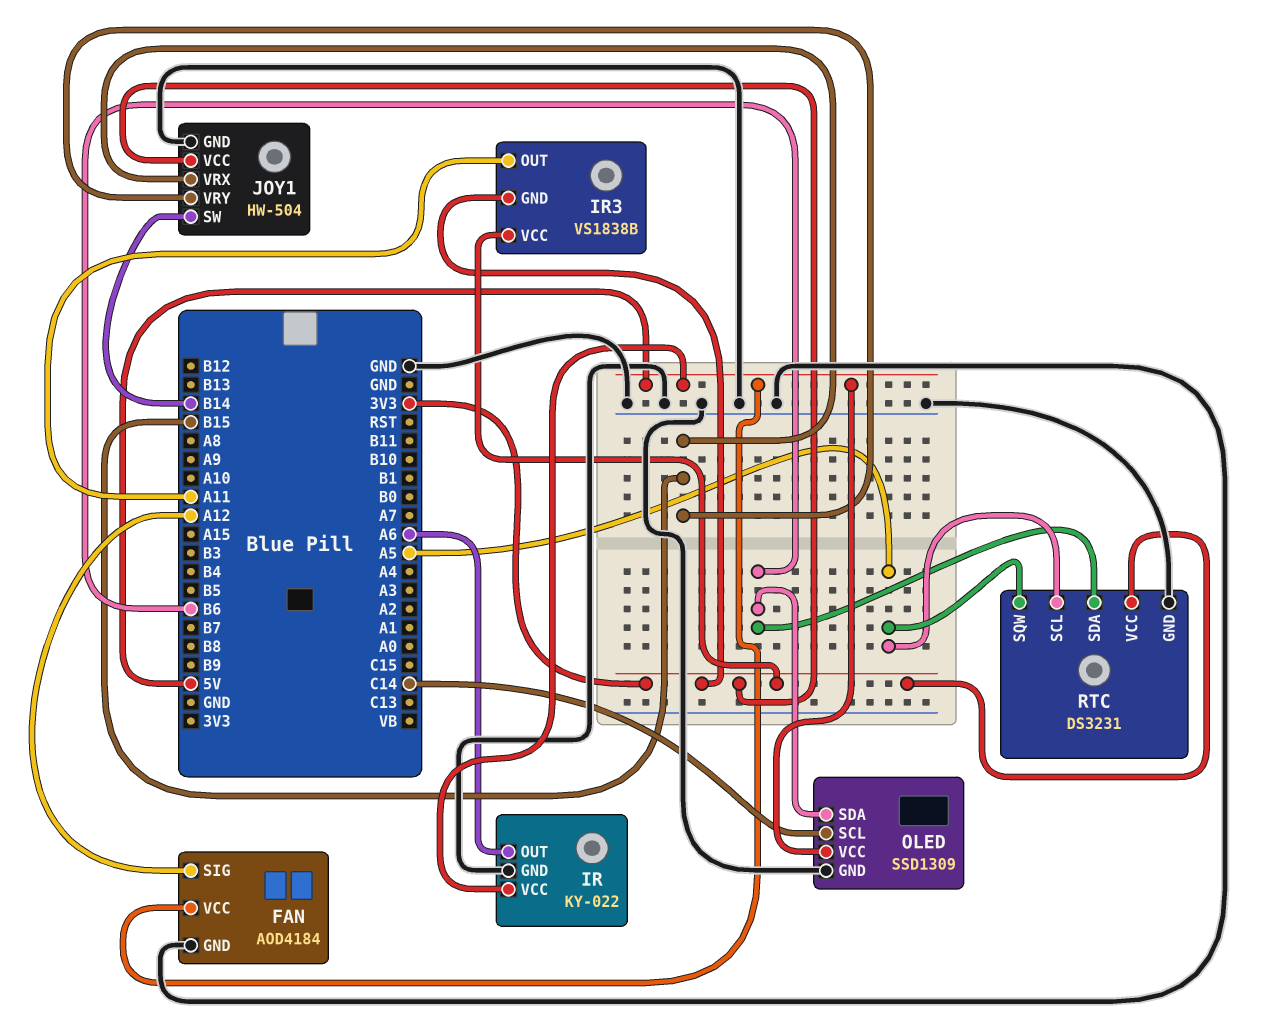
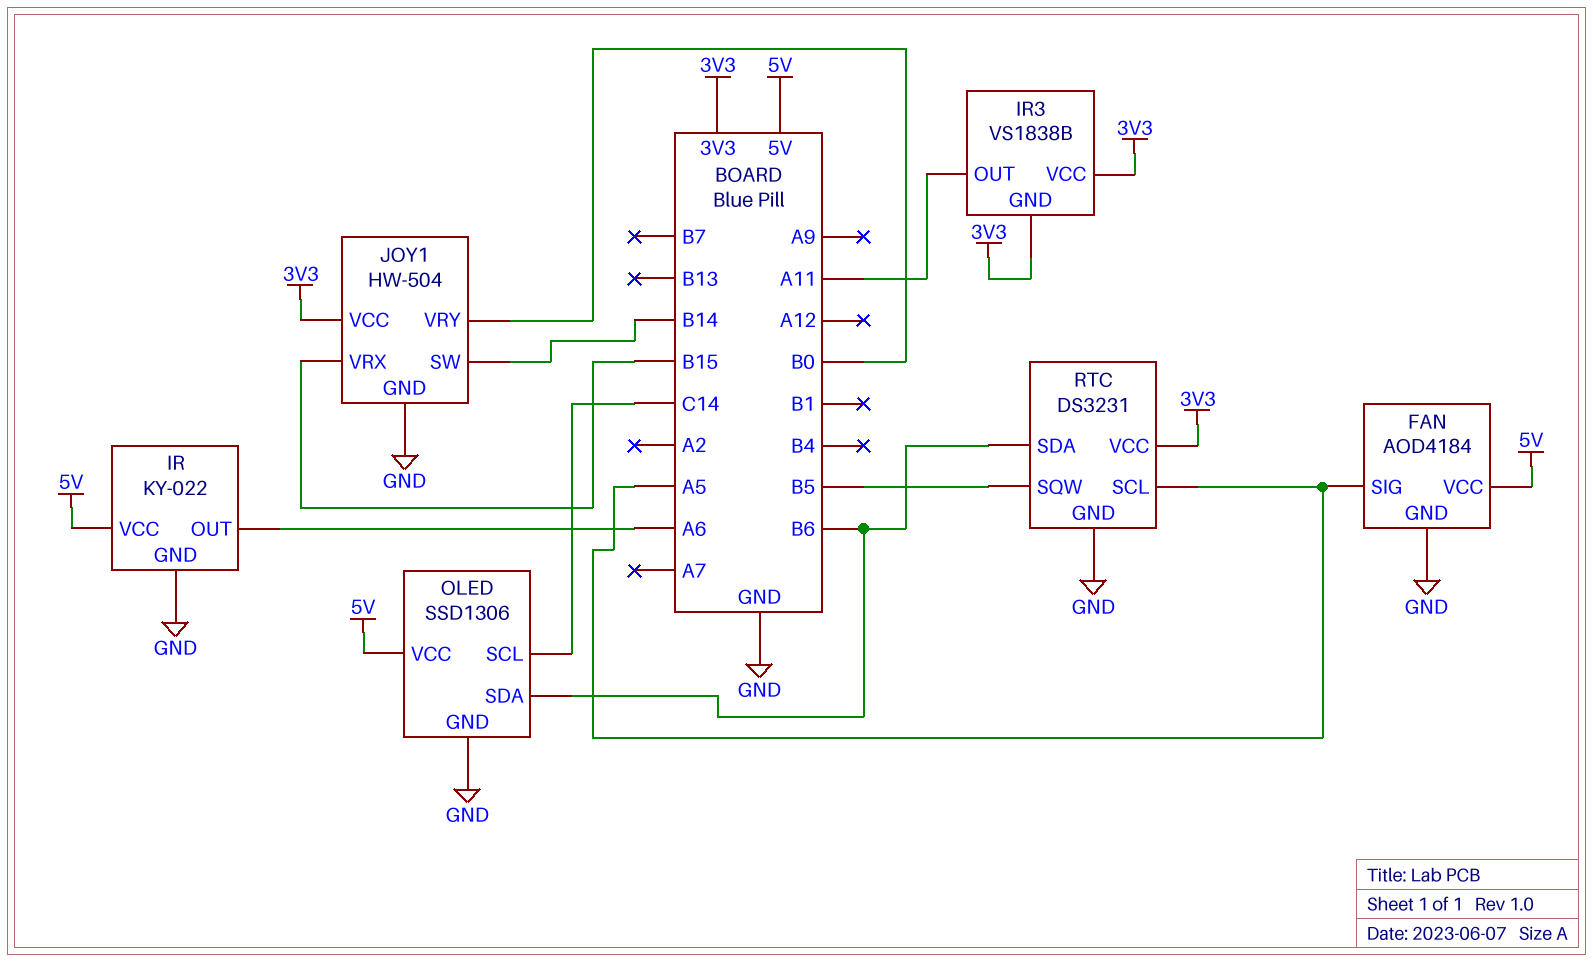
FAN pin SIG: A12 -> A5
JOY1 pin VRY: B15 -> B0
OLED: SSD1309 -> SSD1306
RTC pin SQW: A5 -> B5

